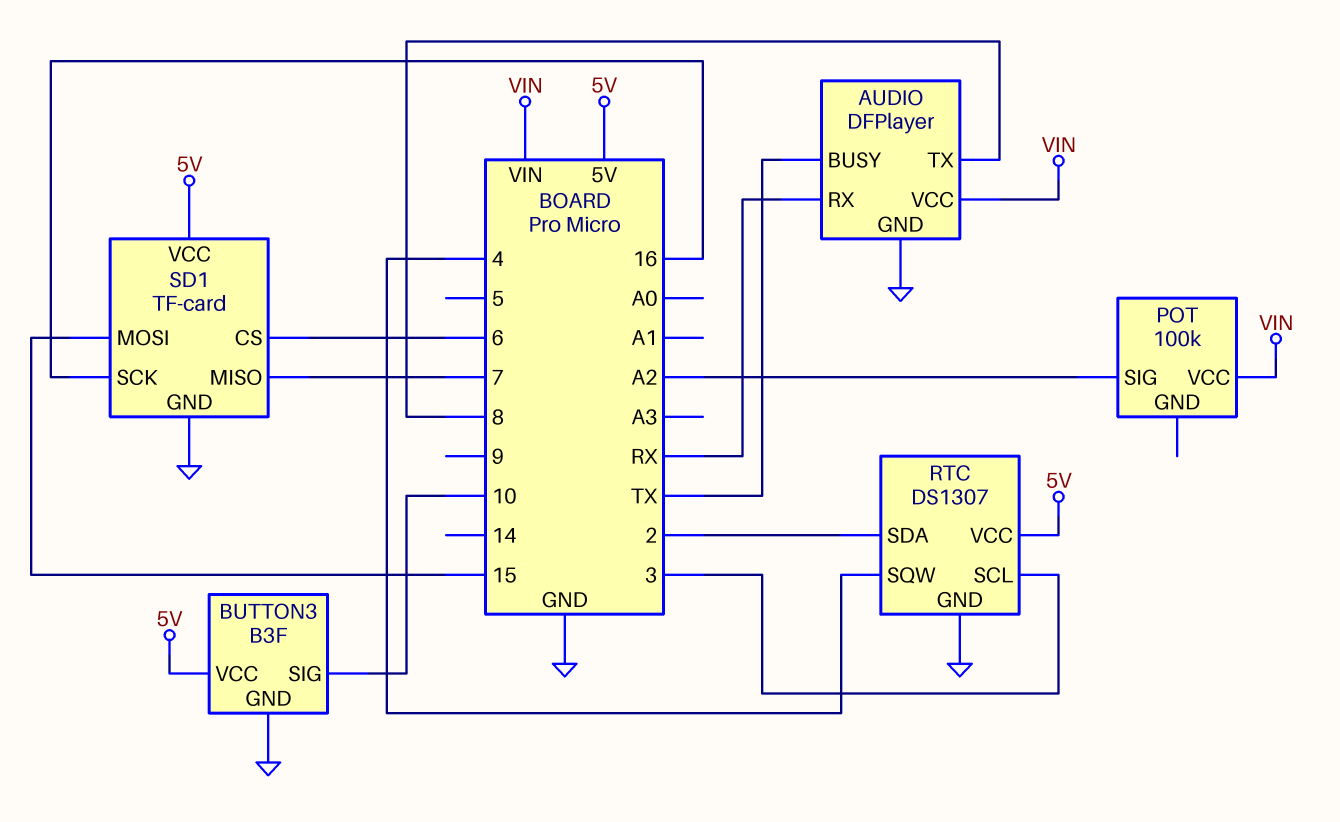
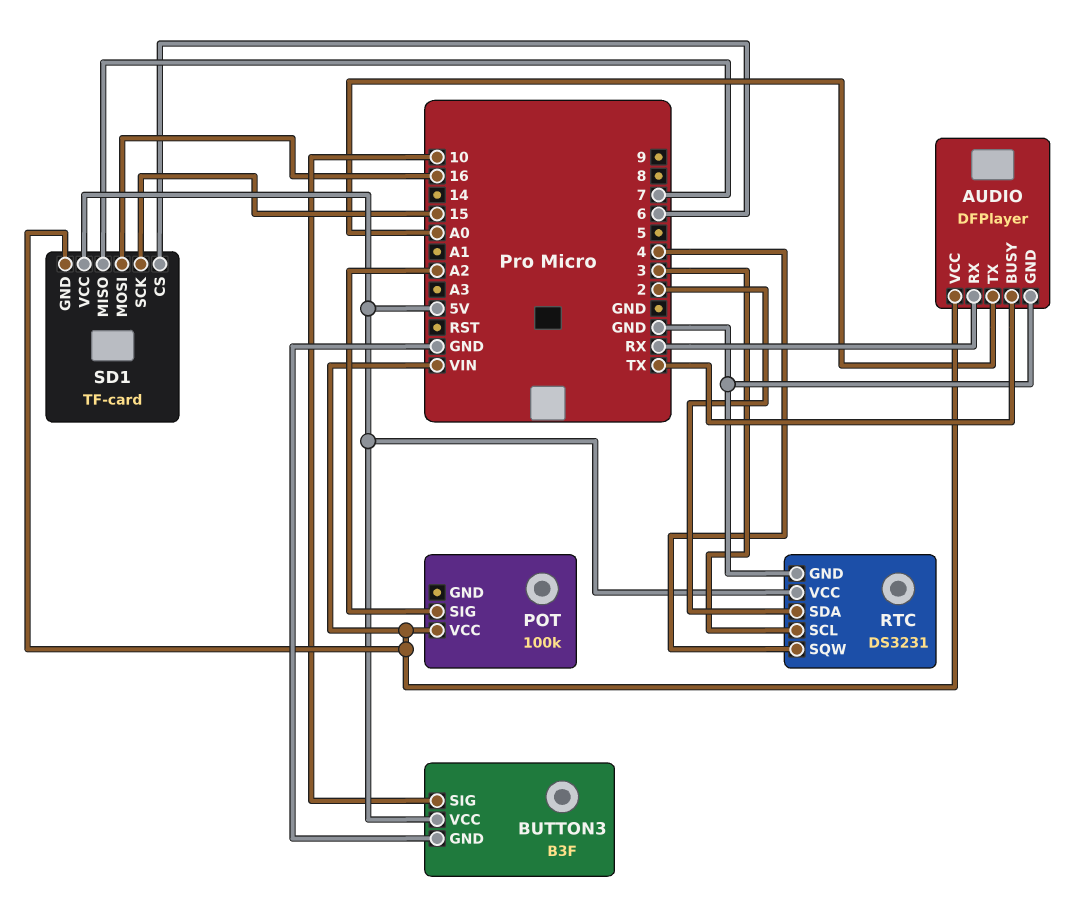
AUDIO pin TX: 8 -> A0
RTC: DS1307 -> DS3231
SD1 pin GND: GND -> VIN
SD1 pin MOSI: 15 -> 16
SD1 pin SCK: 16 -> 15

